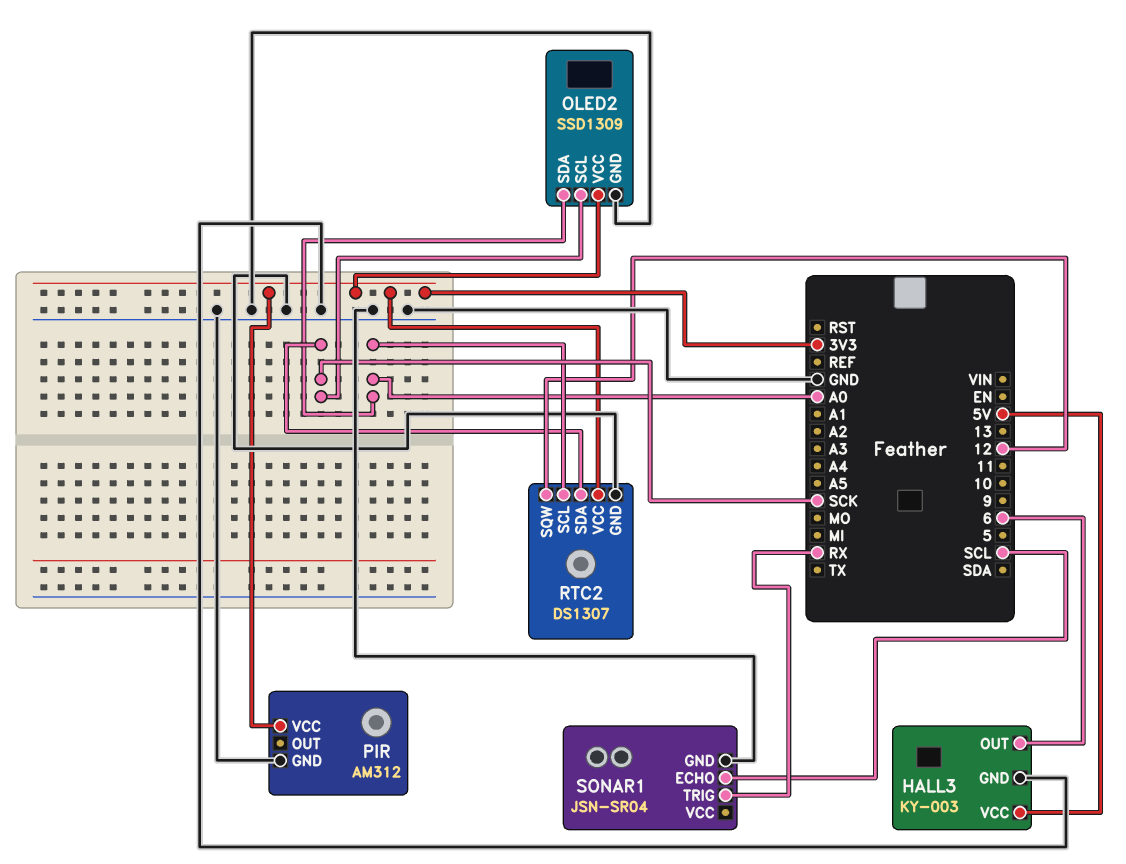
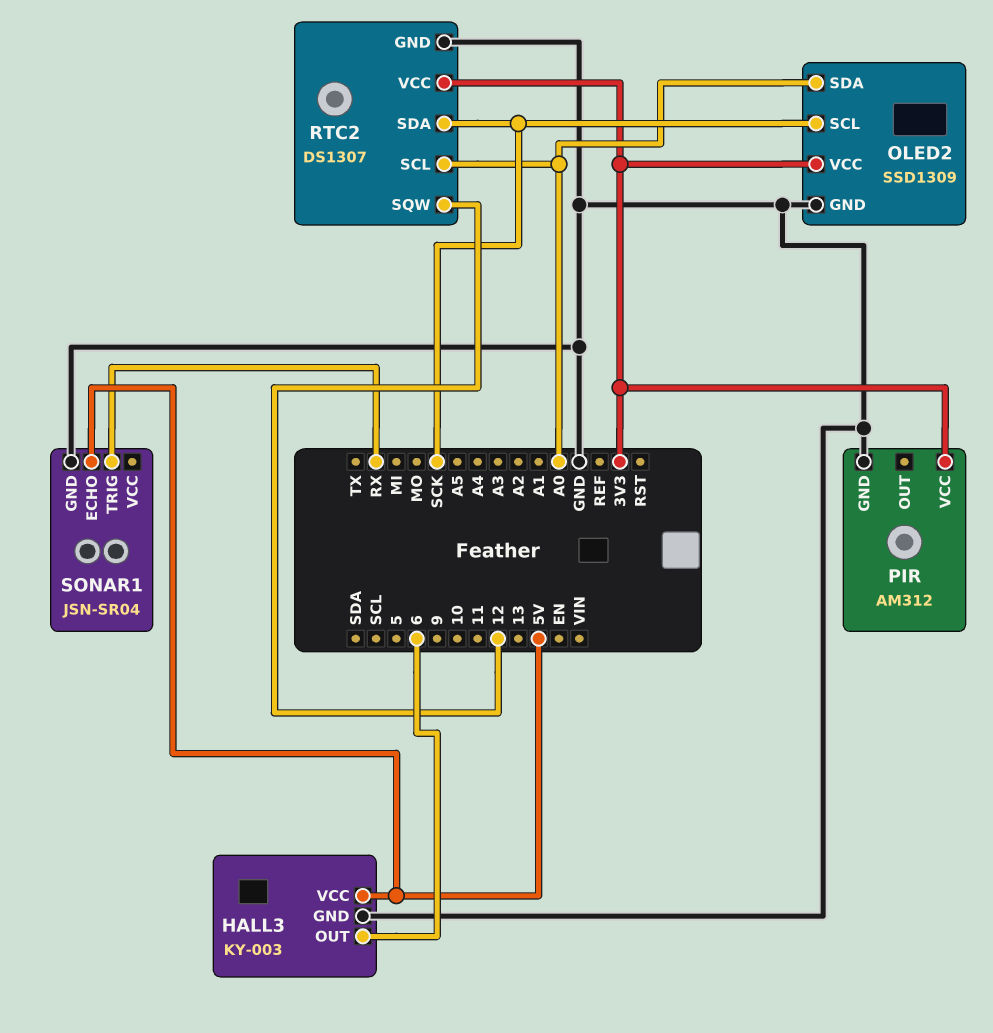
SONAR1 pin ECHO: SCL -> 5V

